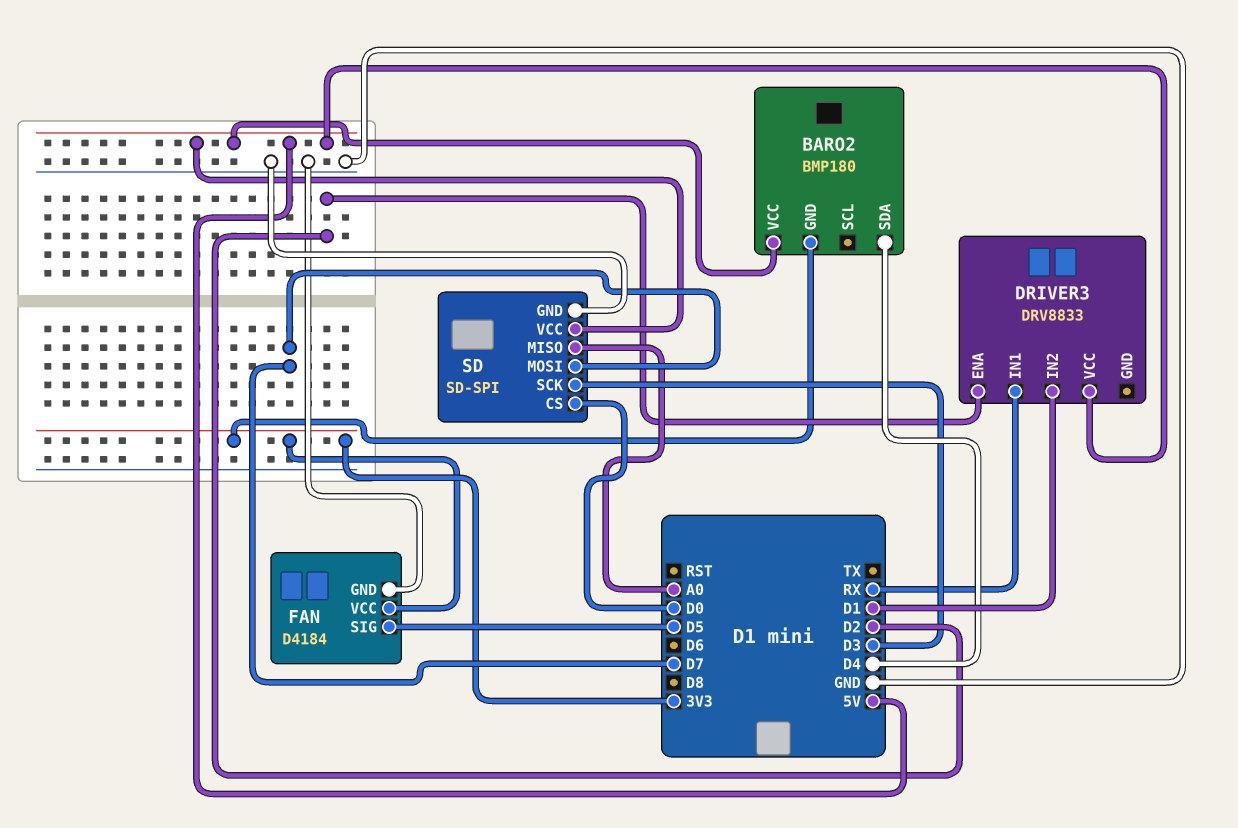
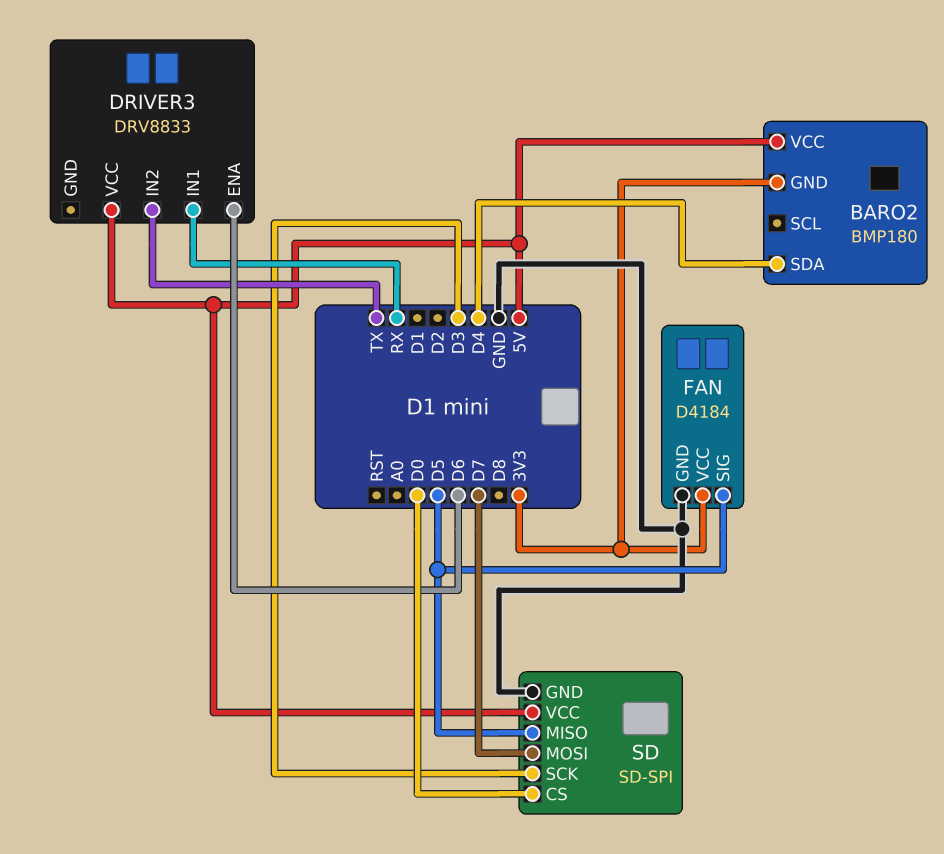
DRIVER3 pin ENA: D2 -> D6
DRIVER3 pin IN2: D1 -> TX
SD pin MISO: A0 -> D5

